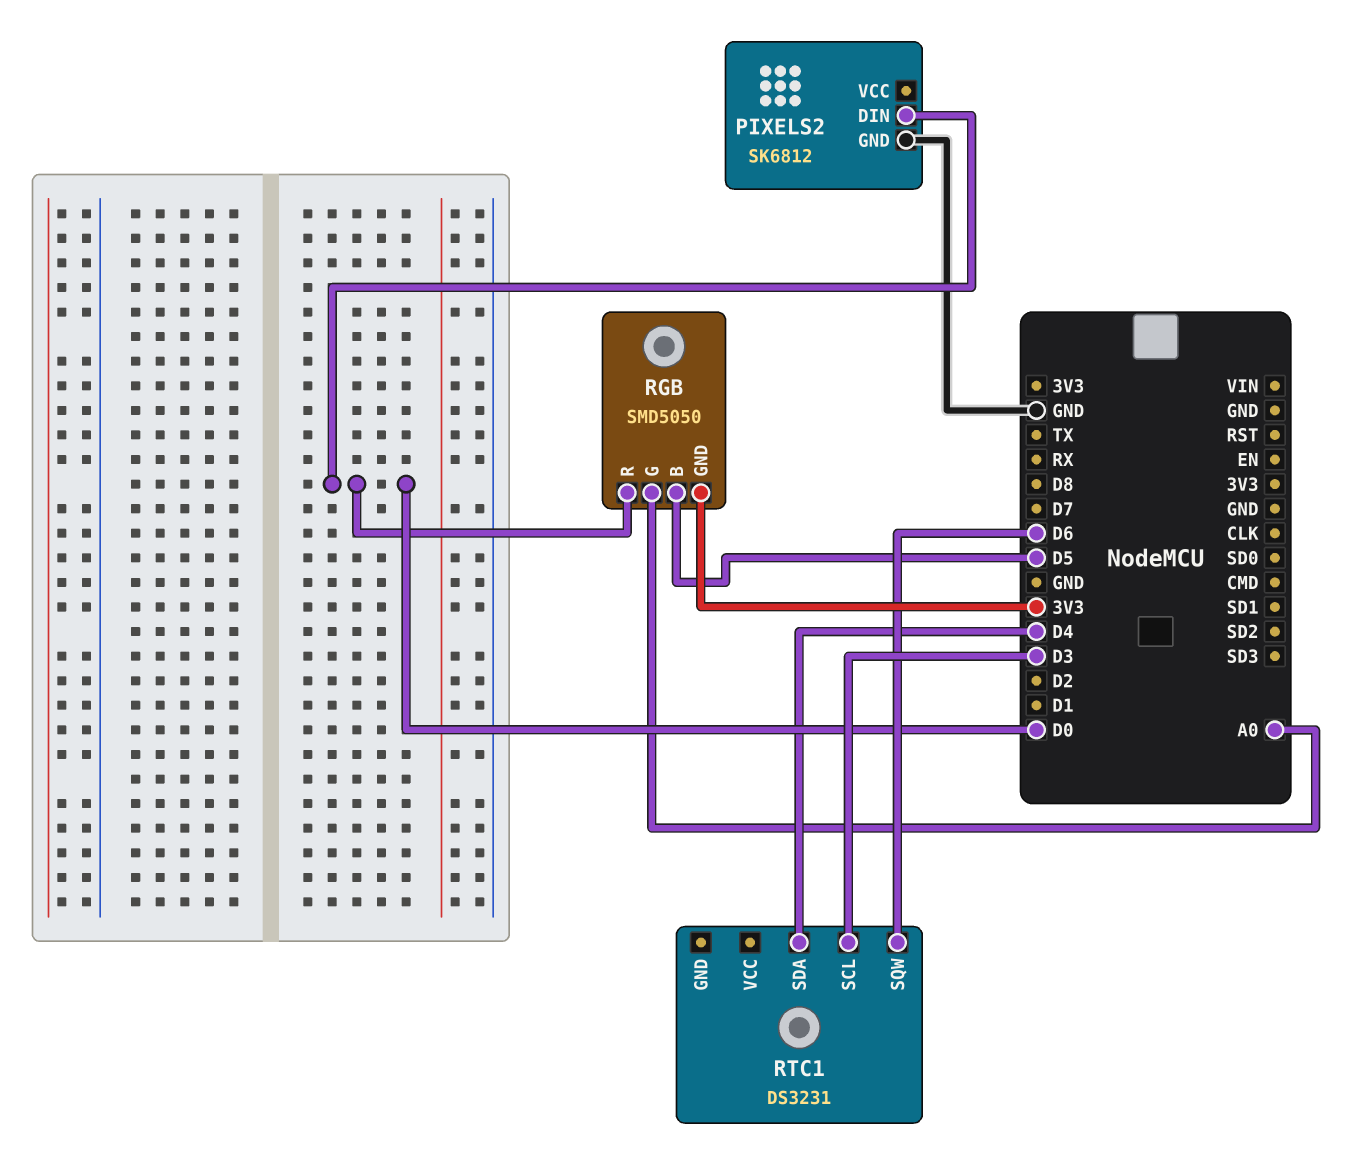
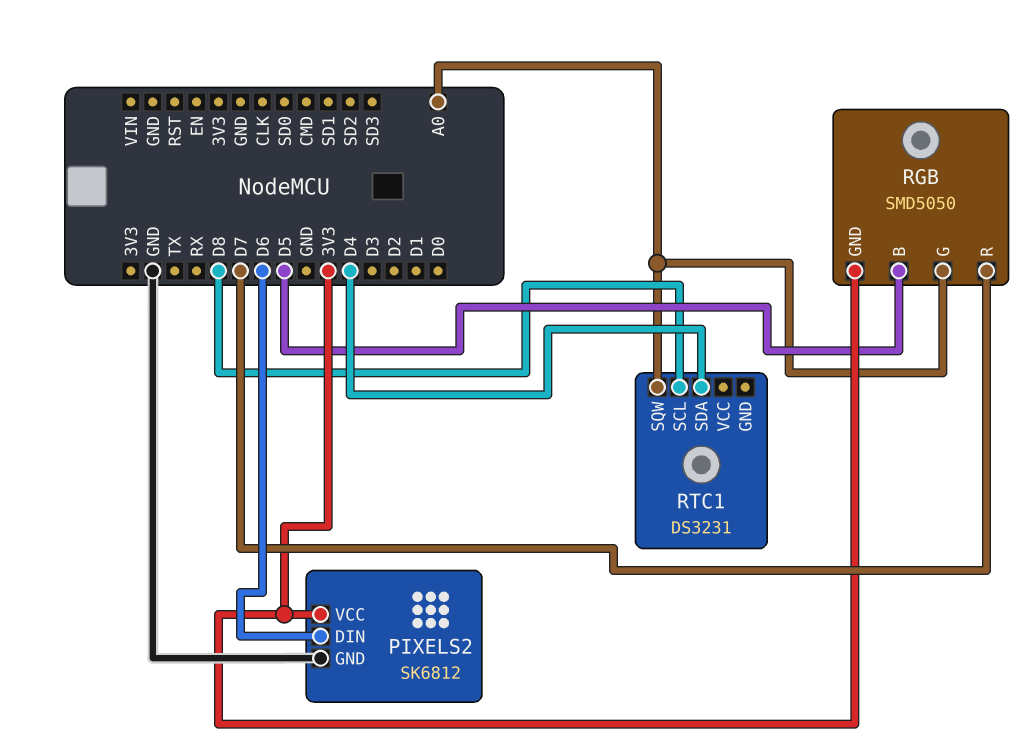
PIXELS2 pin DIN: D0 -> D6
PIXELS2 pin VCC: none -> 3V3
RGB pin R: D0 -> D7
RTC1 pin SCL: D3 -> D8
RTC1 pin SQW: D6 -> A0

